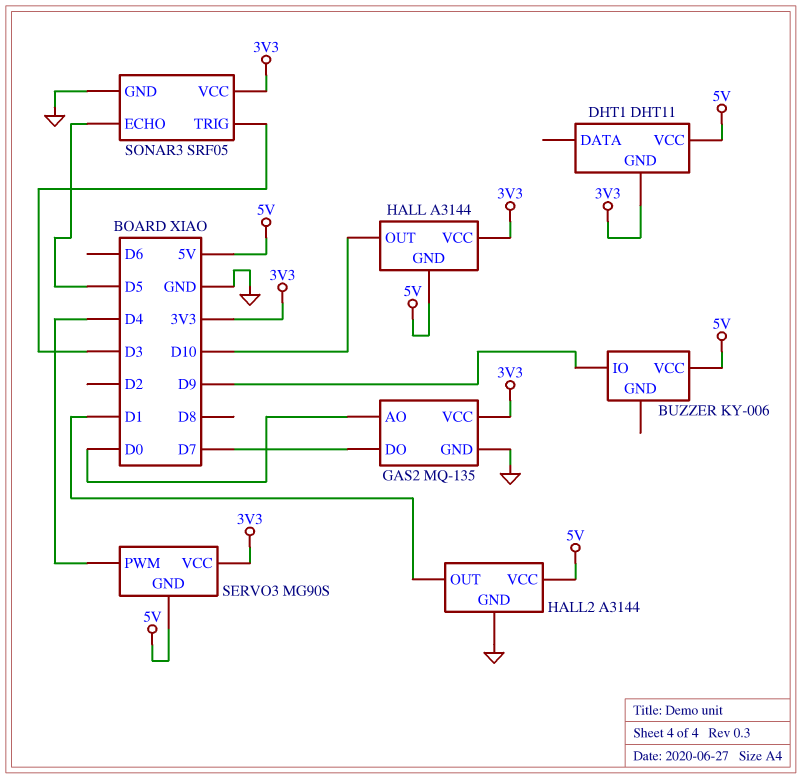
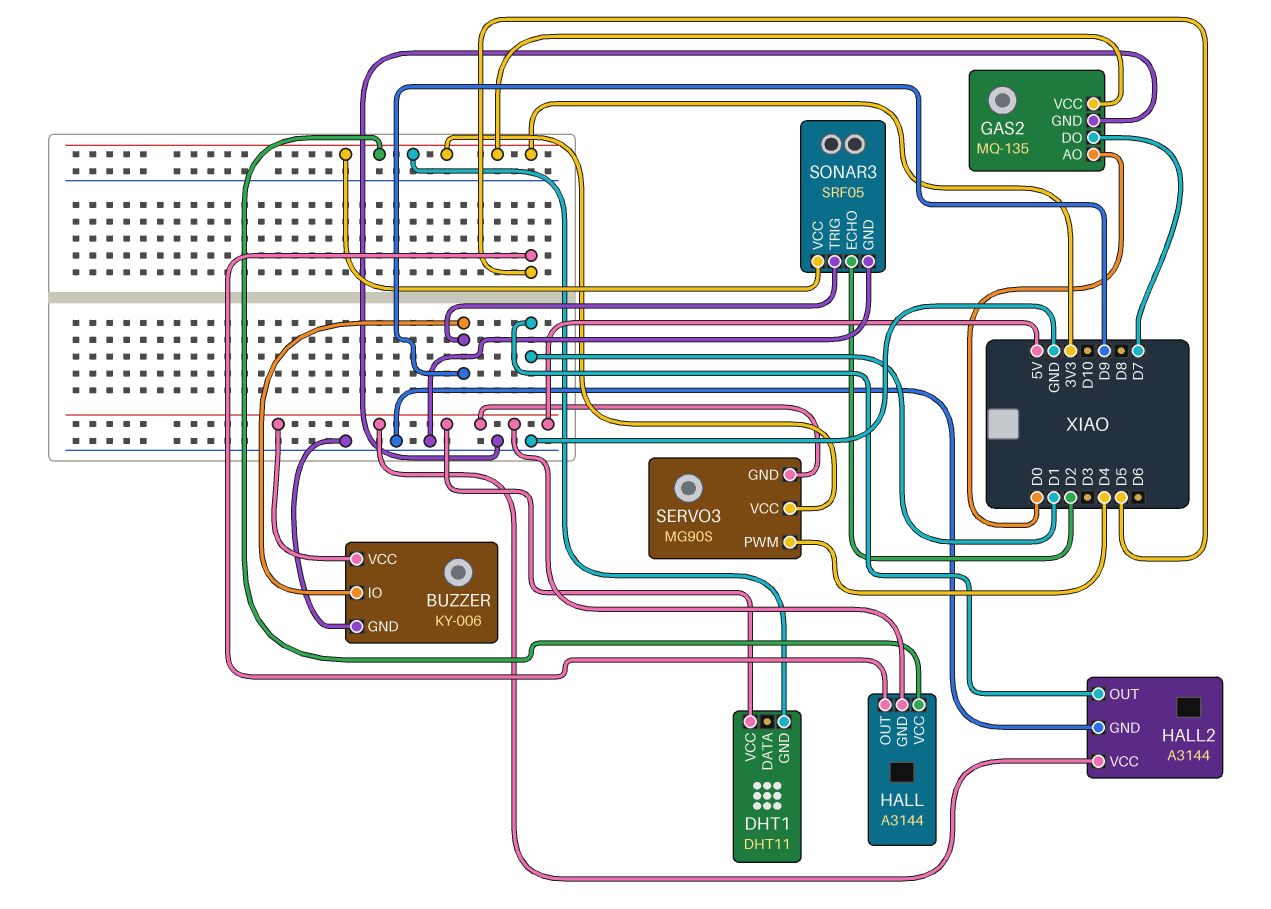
BUZZER pin GND: none -> GND
HALL pin OUT: D10 -> D5
SONAR3 pin ECHO: D5 -> D2
SONAR3 pin TRIG: D3 -> D9

